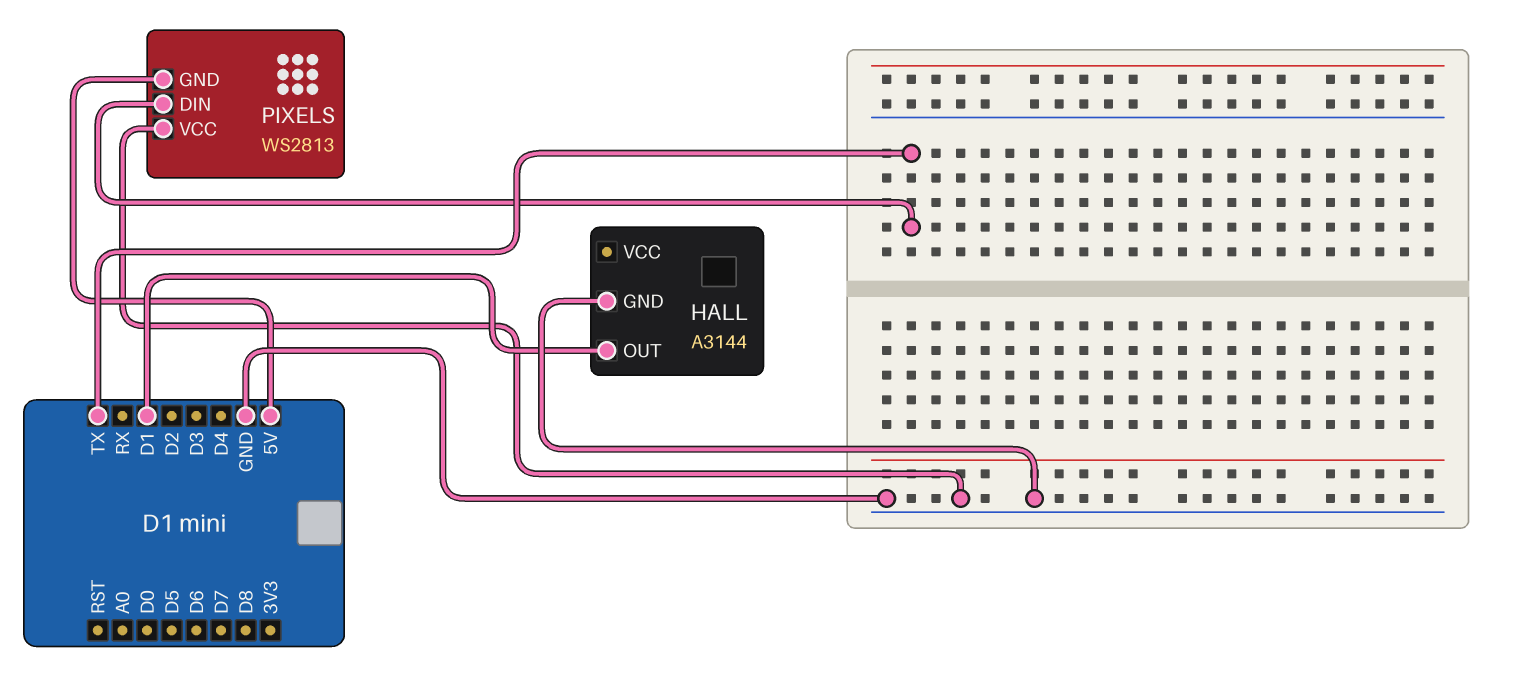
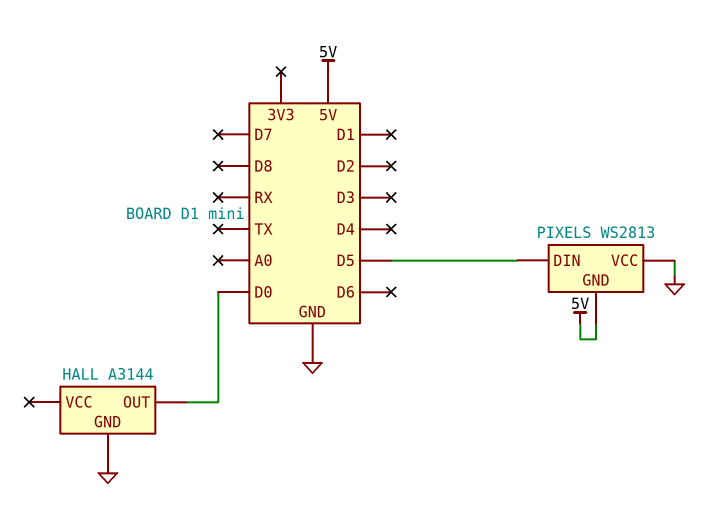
HALL pin OUT: D1 -> D0
PIXELS pin DIN: TX -> D5

